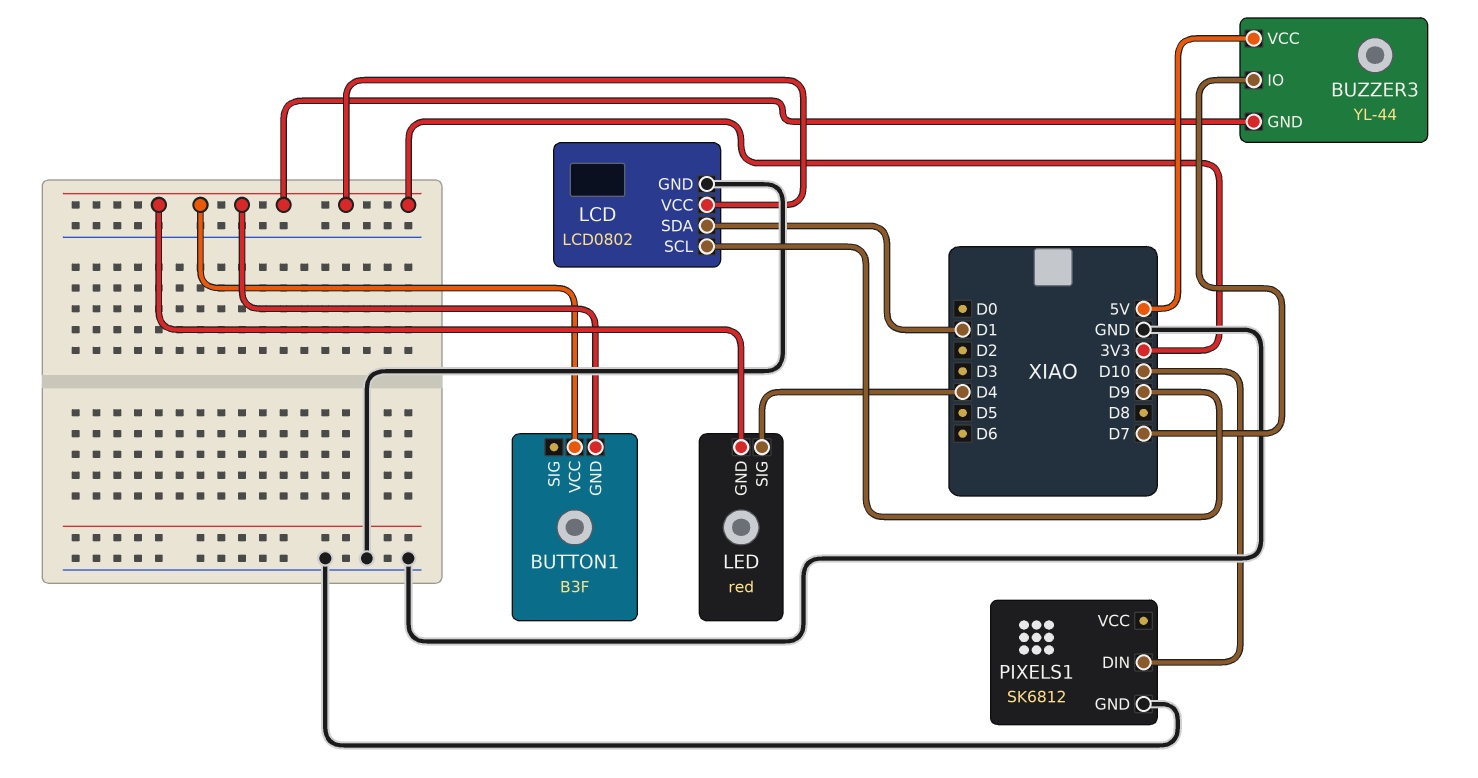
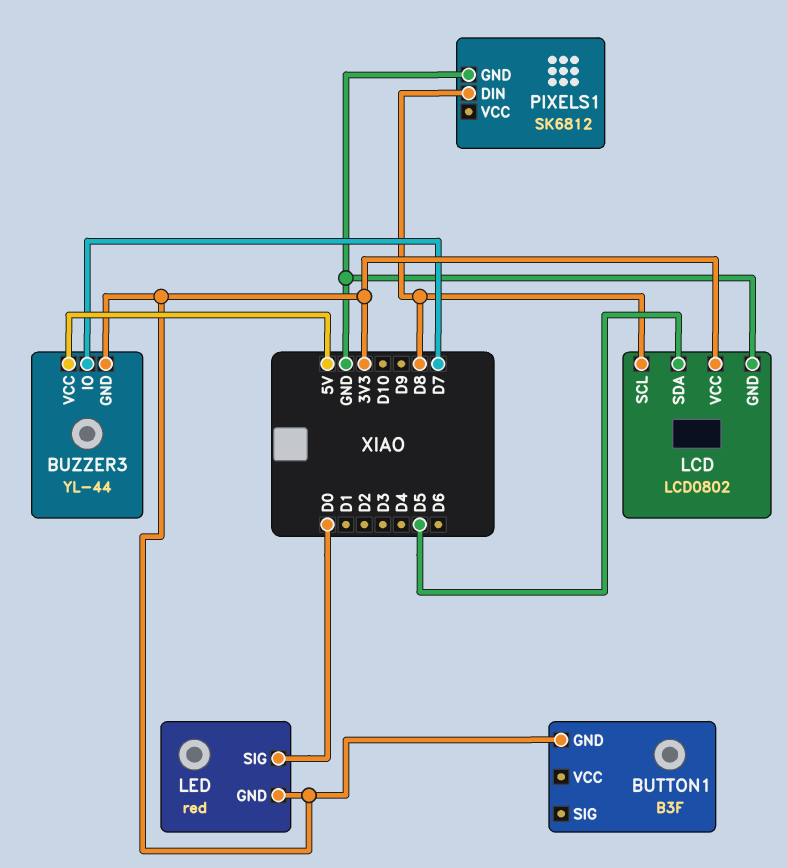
BUTTON1 pin VCC: 3V3 -> none
LCD pin SCL: D9 -> D8
LCD pin SDA: D1 -> D5
LED pin SIG: D4 -> D0
PIXELS1 pin DIN: D10 -> D8

